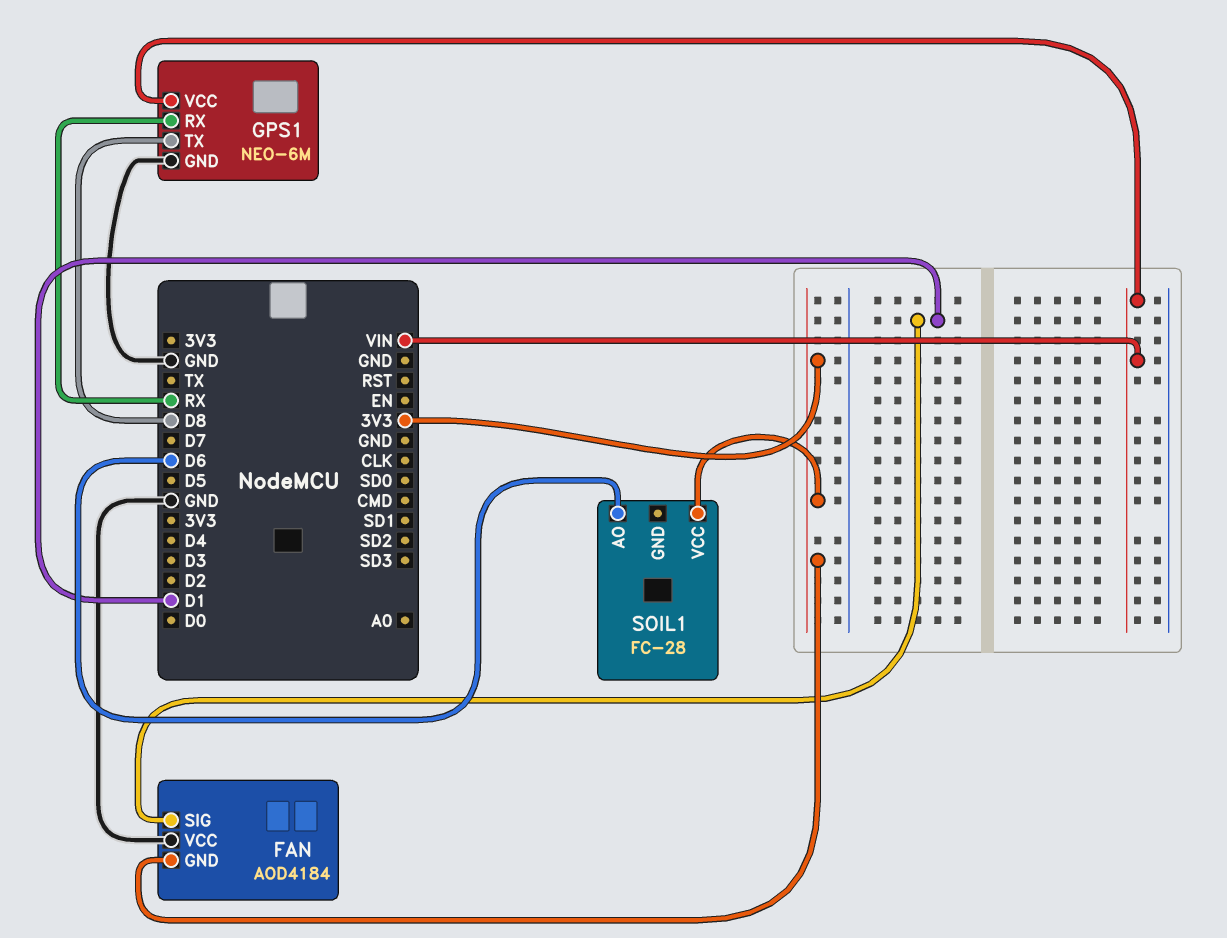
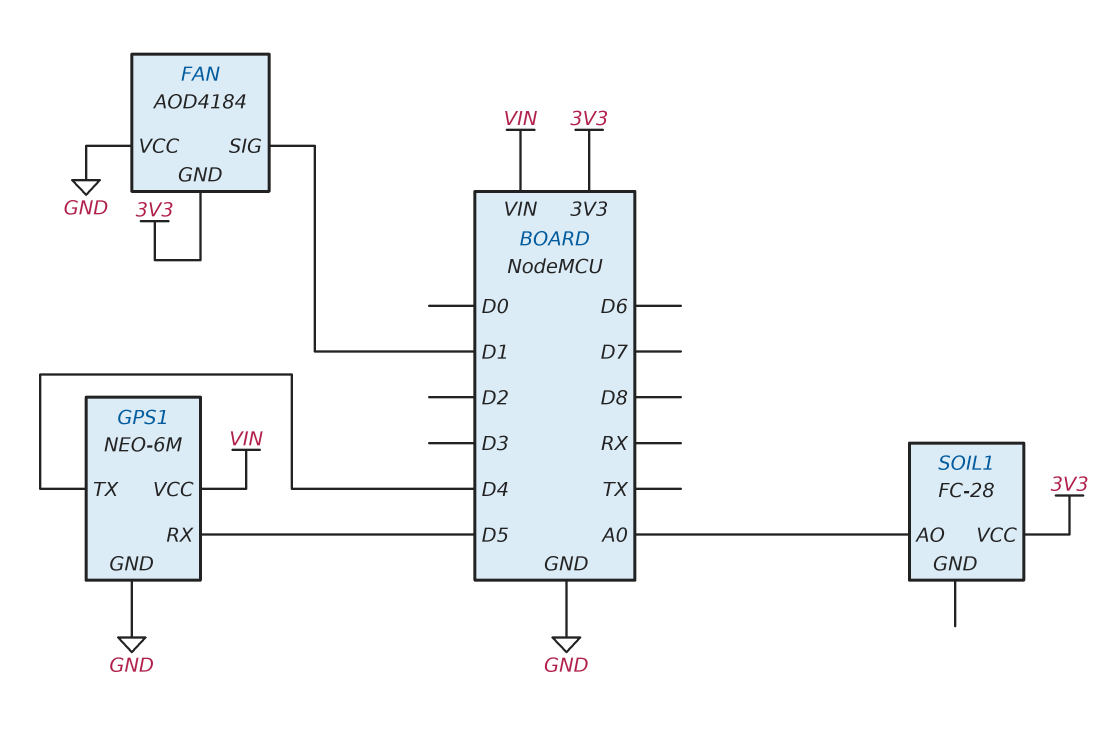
GPS1 pin RX: RX -> D5
GPS1 pin TX: D8 -> D4
SOIL1 pin AO: D6 -> A0

